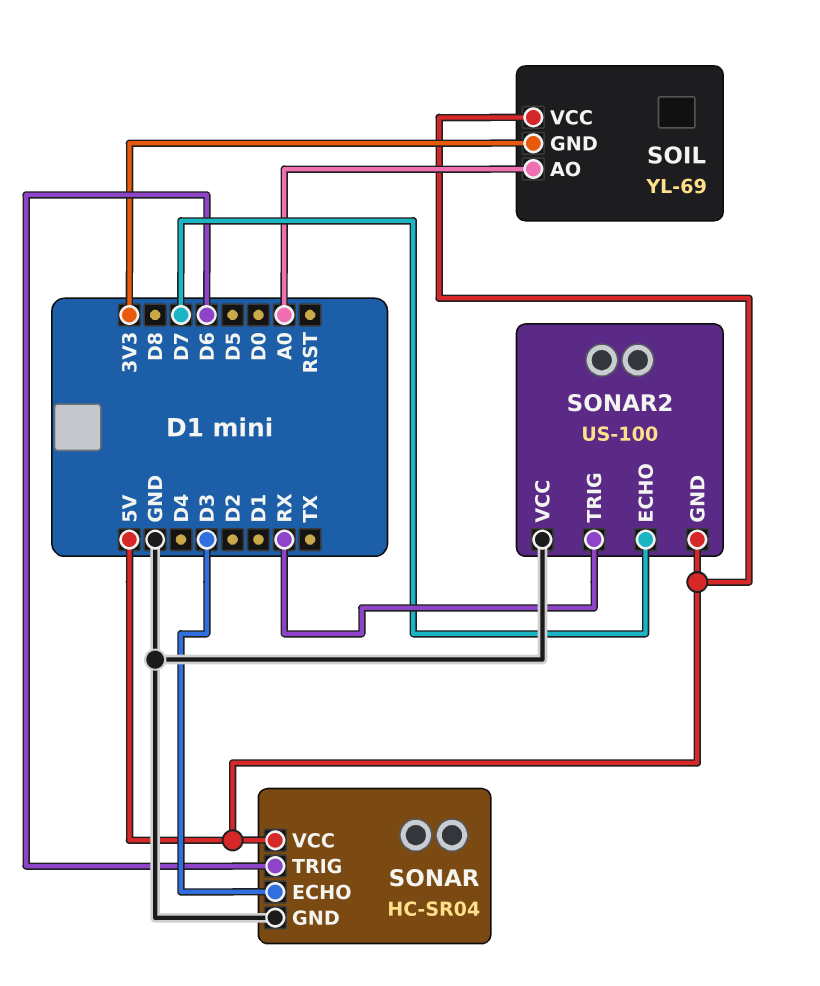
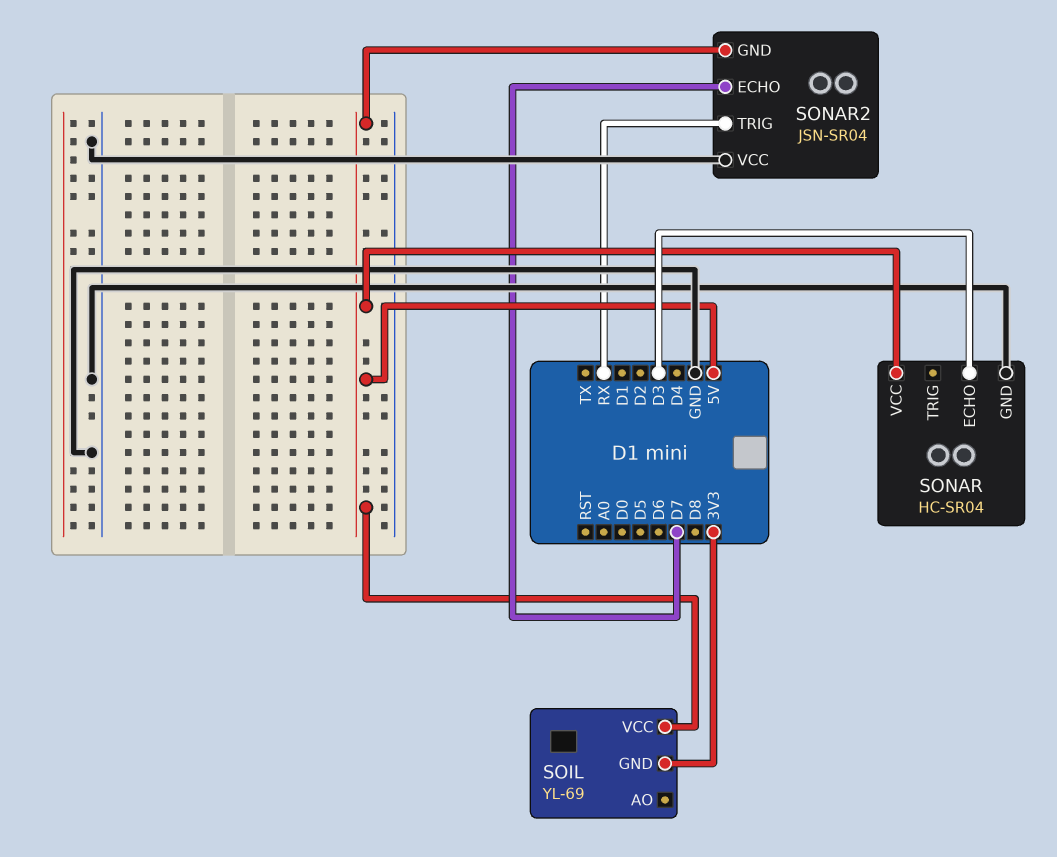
SOIL pin AO: A0 -> none
SONAR pin TRIG: D6 -> none
SONAR2: US-100 -> JSN-SR04

